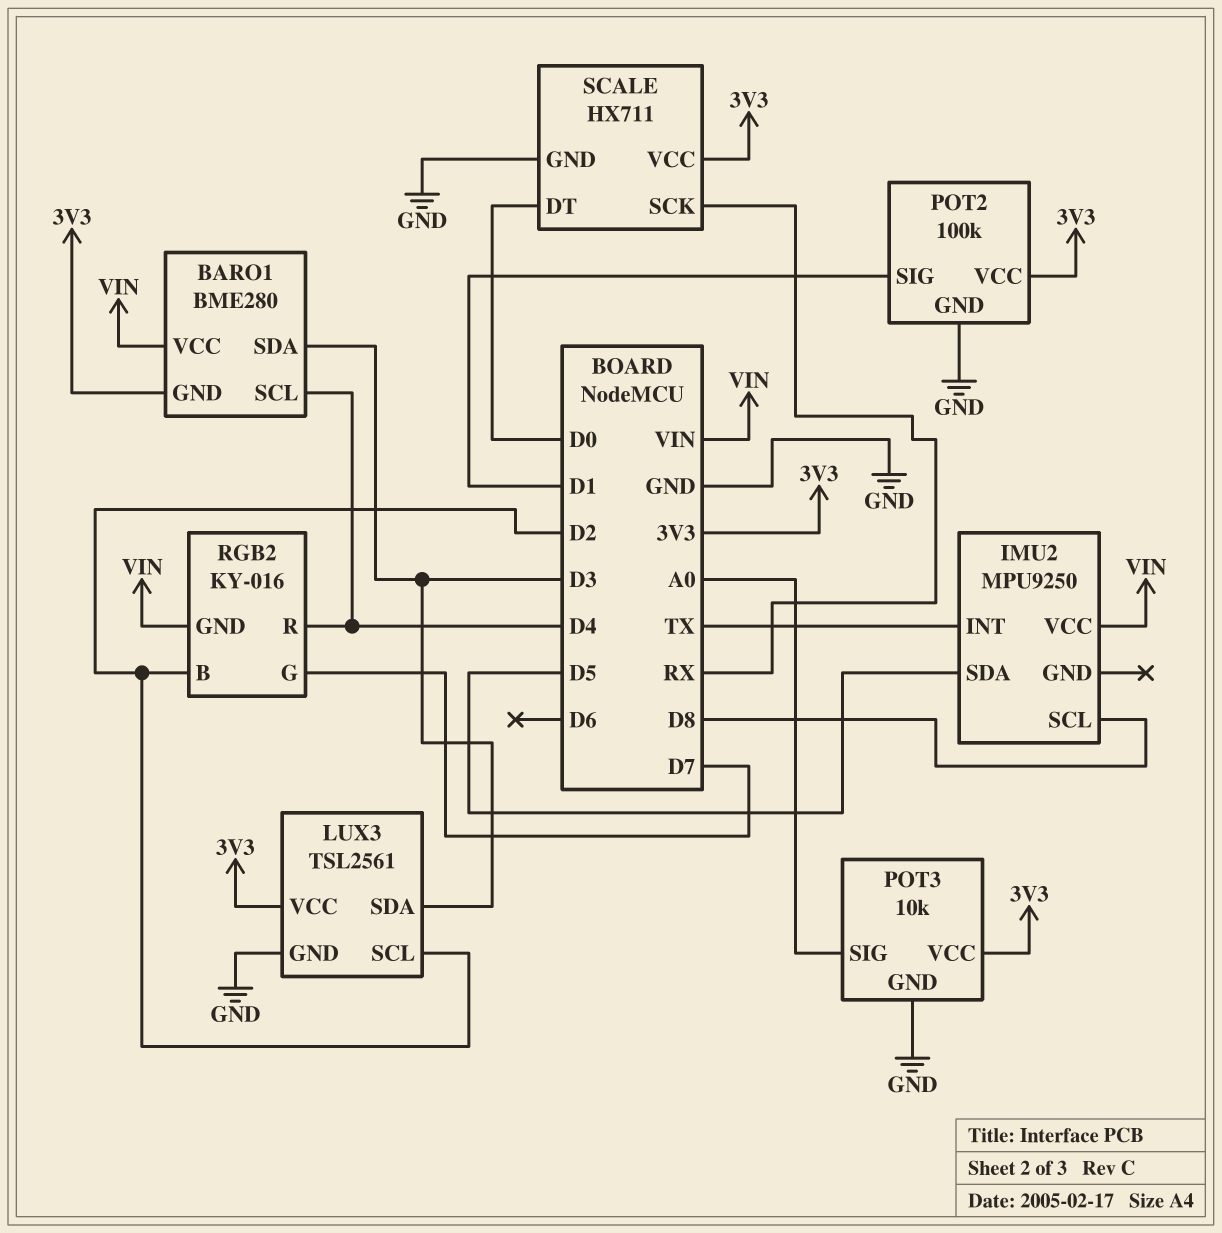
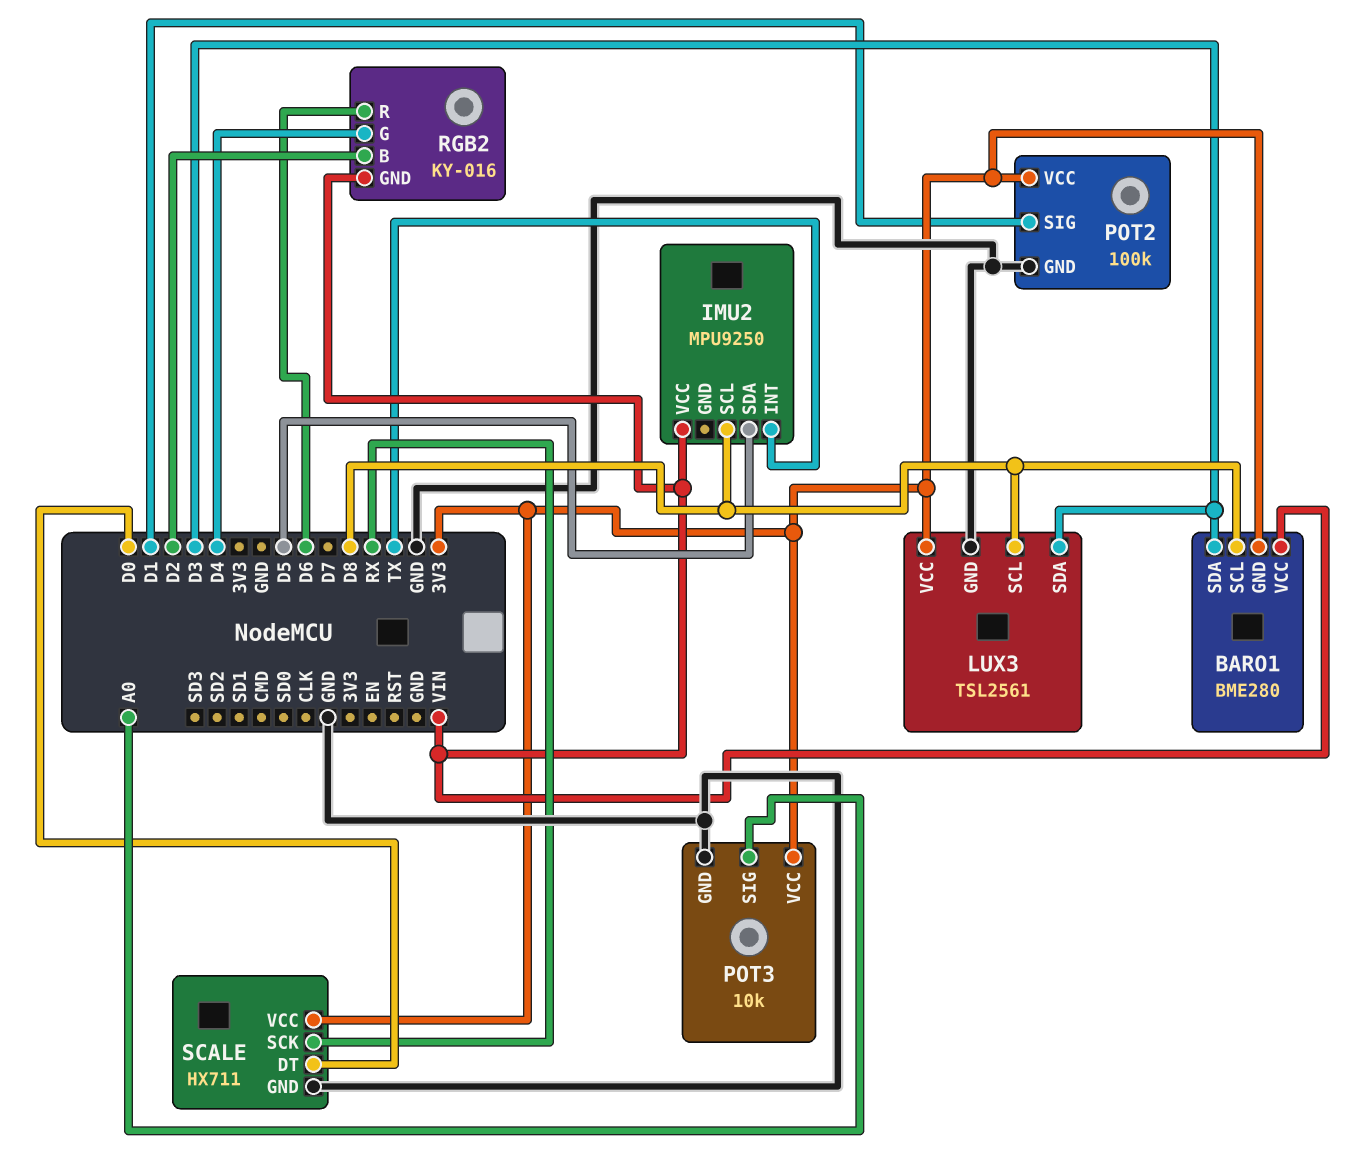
BARO1 pin SCL: D4 -> D8
LUX3 pin SCL: D2 -> D8
RGB2 pin G: D7 -> D4
RGB2 pin R: D4 -> D6

